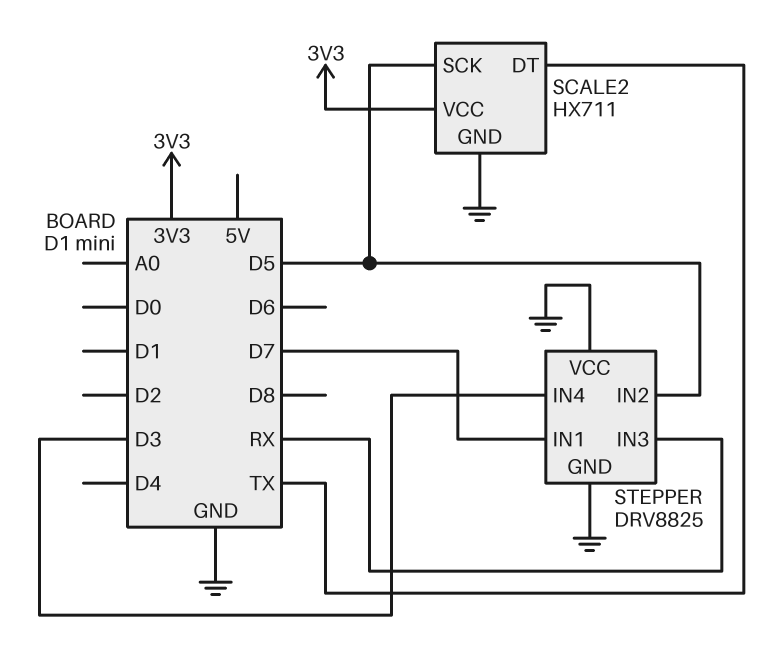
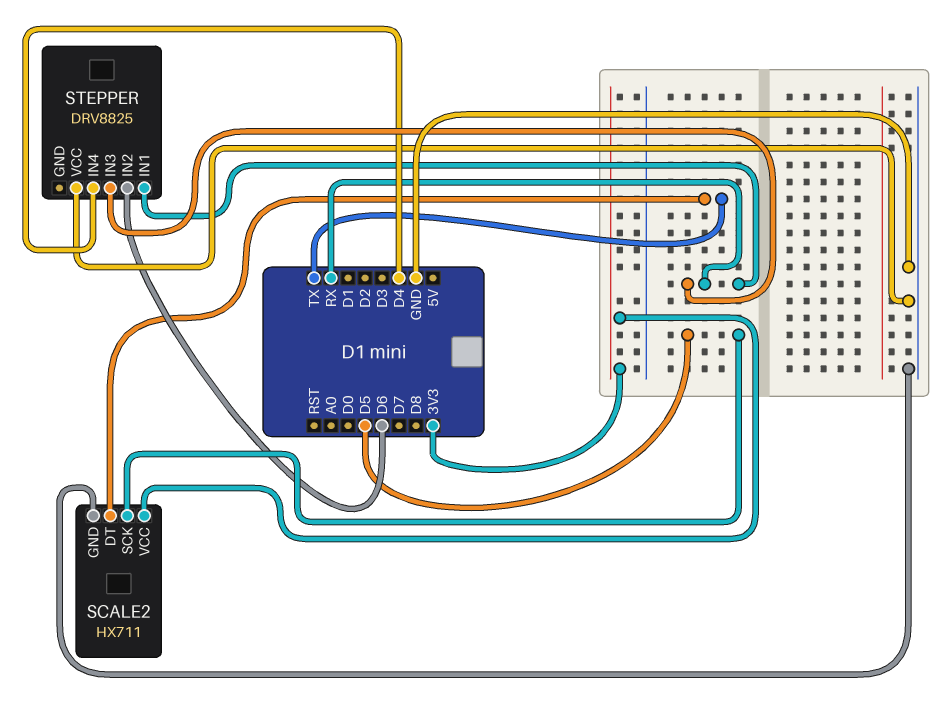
STEPPER pin GND: GND -> none
STEPPER pin IN1: D7 -> RX
STEPPER pin IN2: D5 -> D6
STEPPER pin IN4: D3 -> D4

